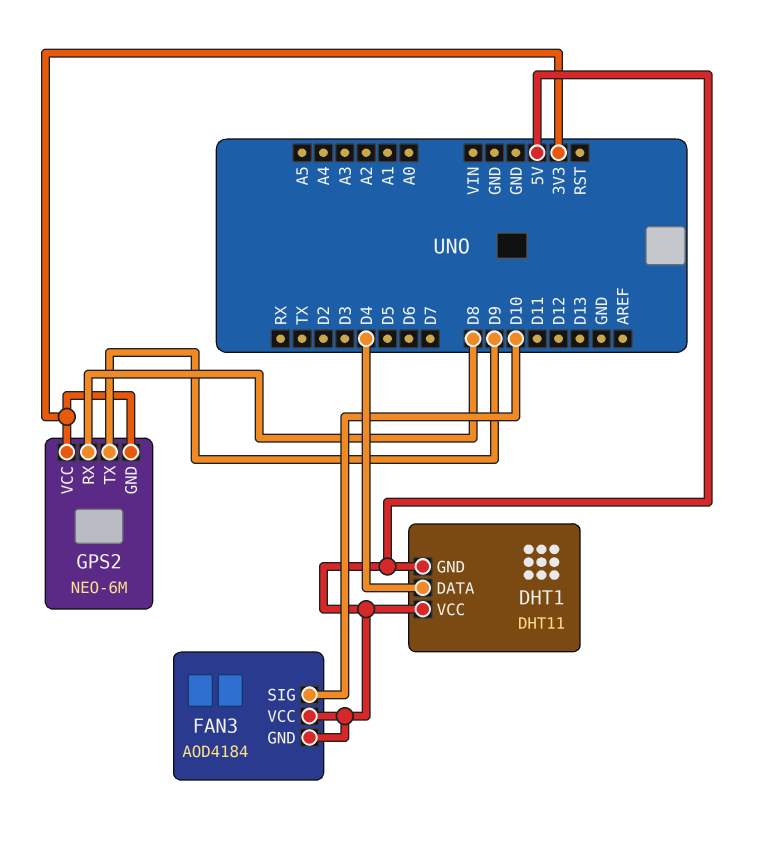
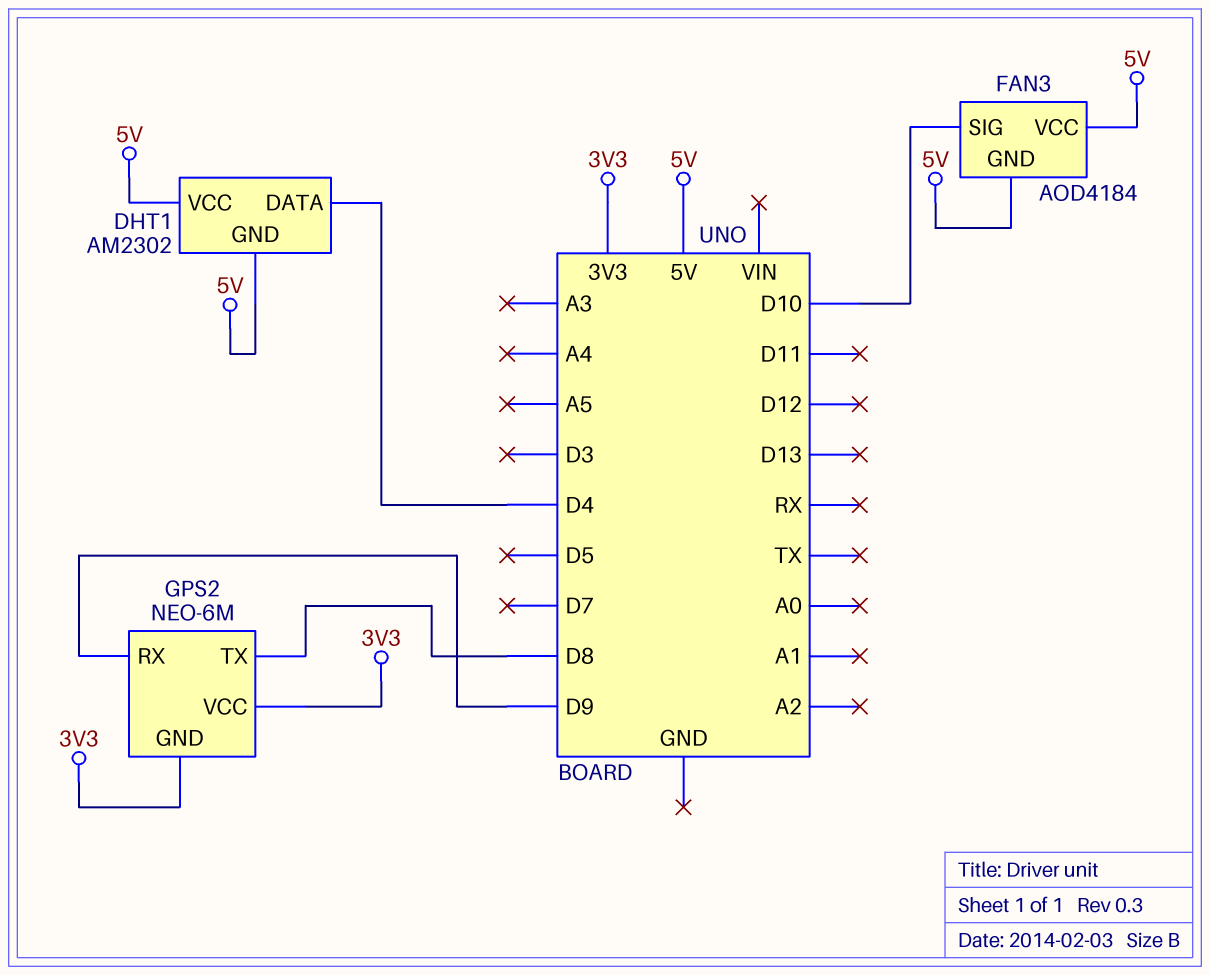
DHT1: DHT11 -> AM2302
GPS2 pin RX: D8 -> D9
GPS2 pin TX: D9 -> D8

